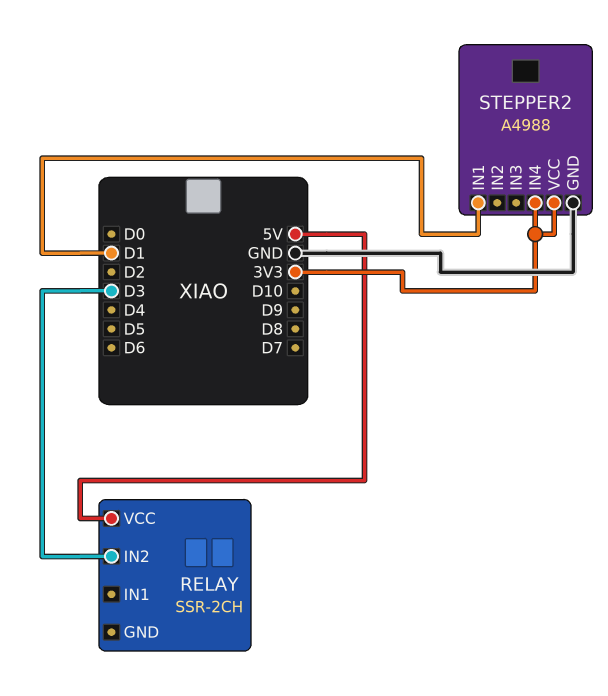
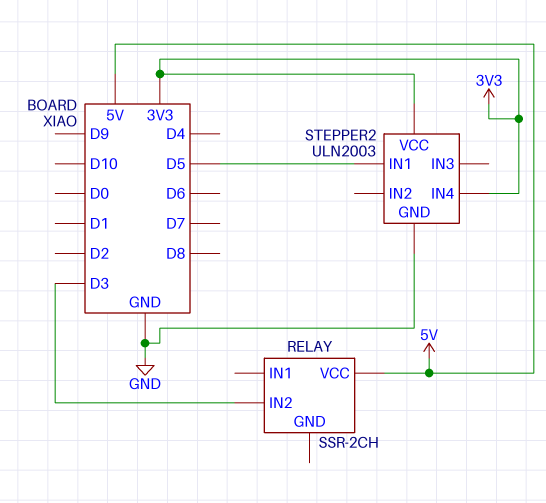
STEPPER2: A4988 -> ULN2003
STEPPER2 pin IN1: D1 -> D5

